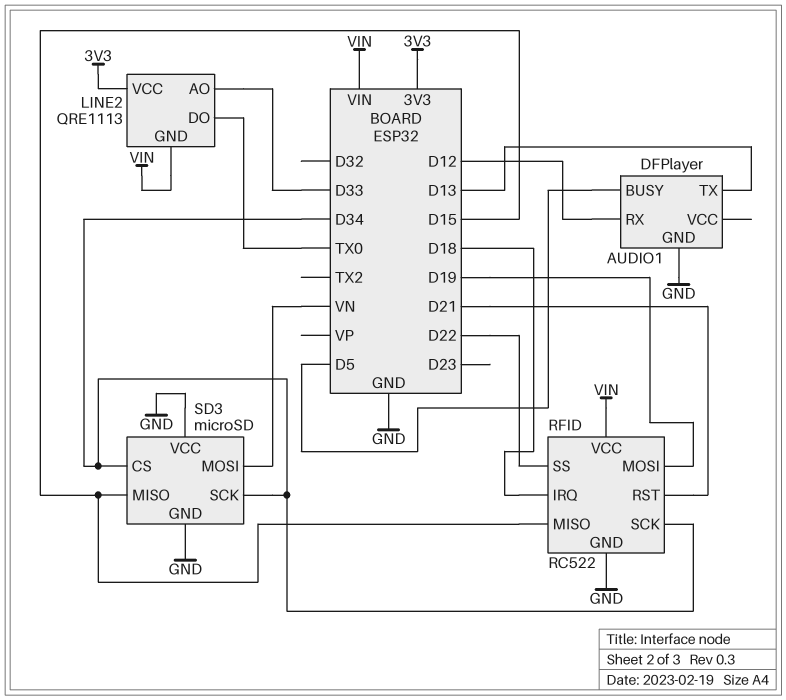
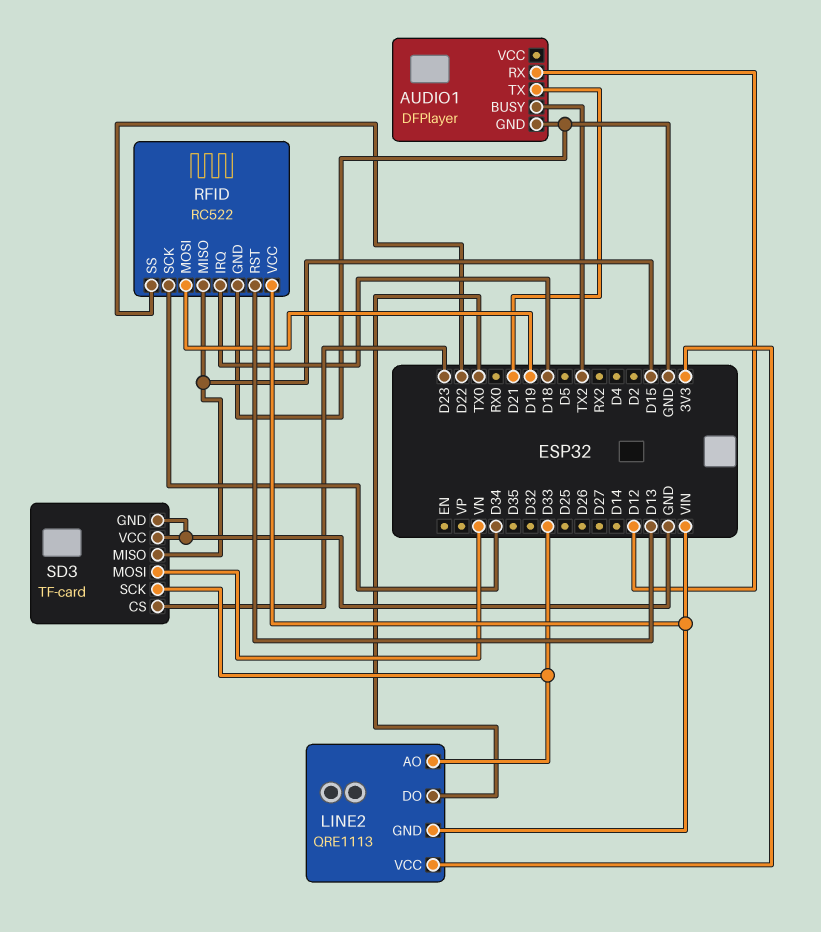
AUDIO1 pin BUSY: D5 -> TX2
AUDIO1 pin TX: D13 -> D21
RFID pin RST: D21 -> D13
SD3: microSD -> TF-card
SD3 pin CS: D34 -> D23
SD3 pin SCK: D34 -> D33

